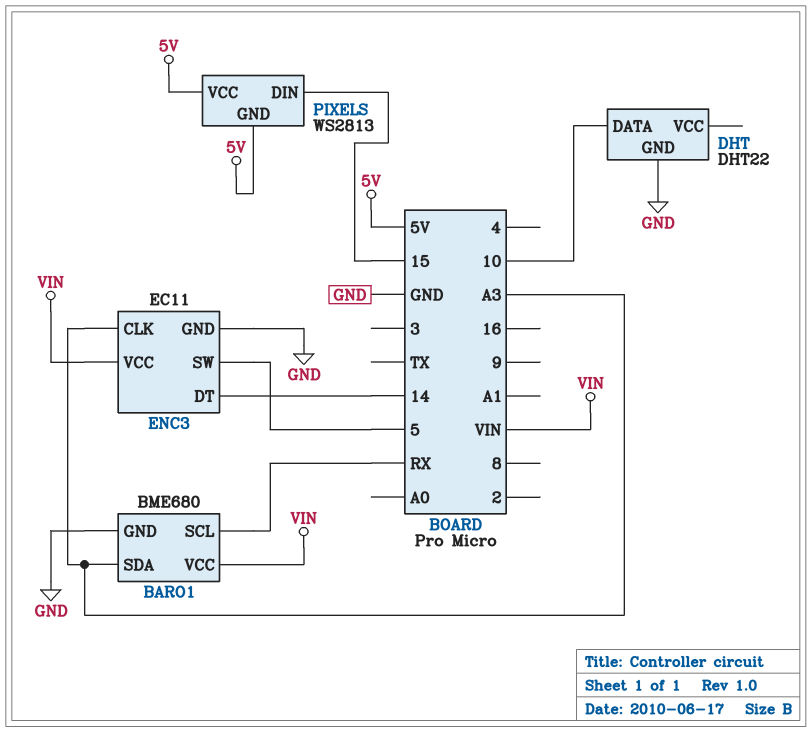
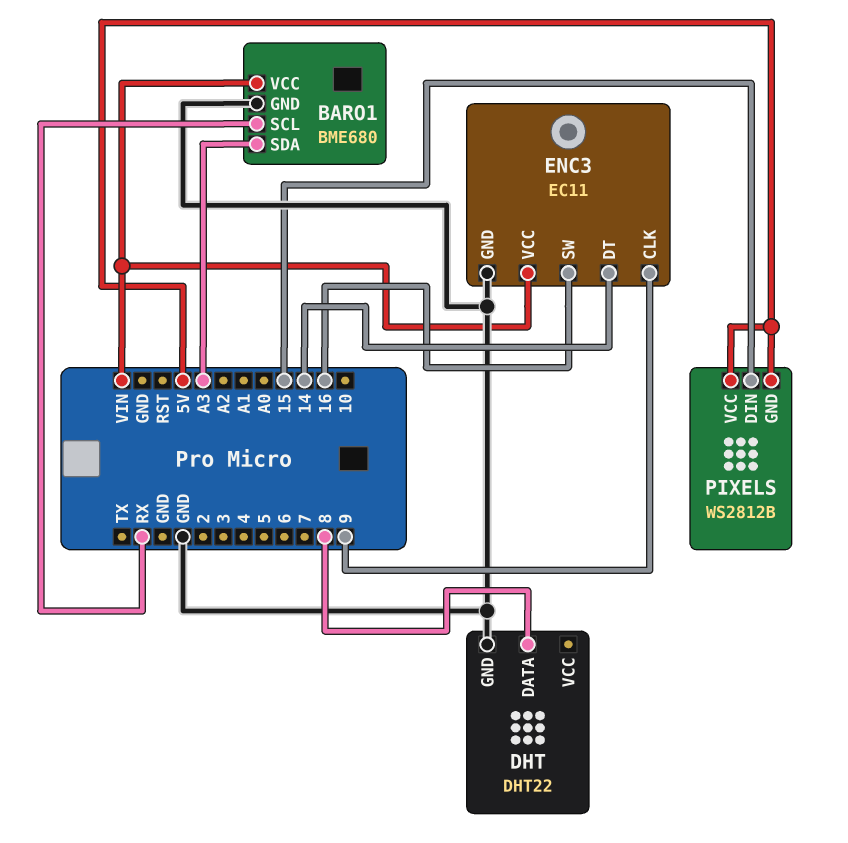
DHT pin DATA: 10 -> 8
ENC3 pin CLK: A3 -> 9
ENC3 pin SW: 5 -> 16
PIXELS: WS2813 -> WS2812B

